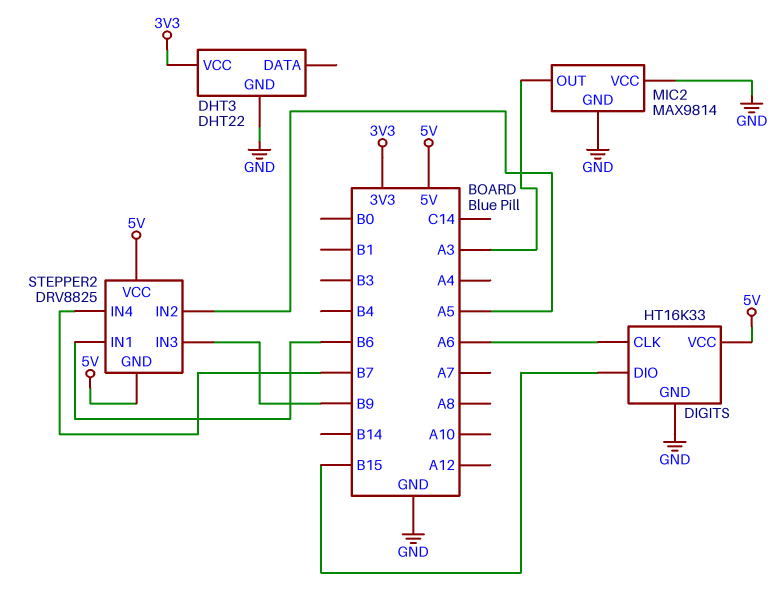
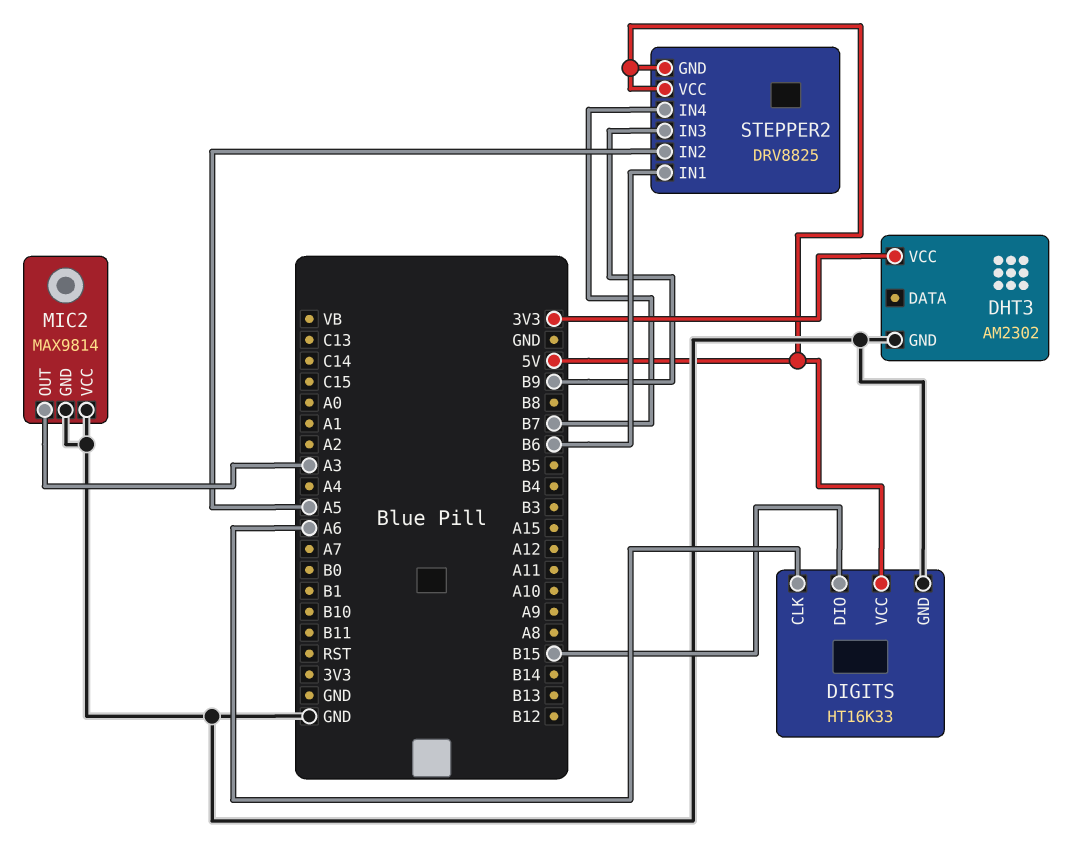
DHT3: DHT22 -> AM2302

